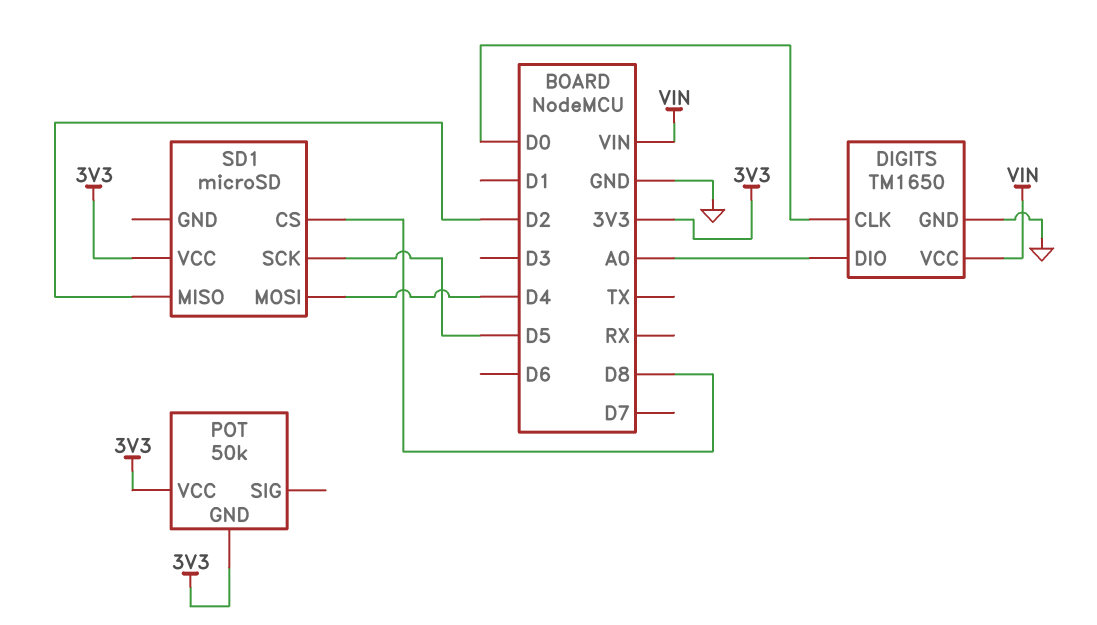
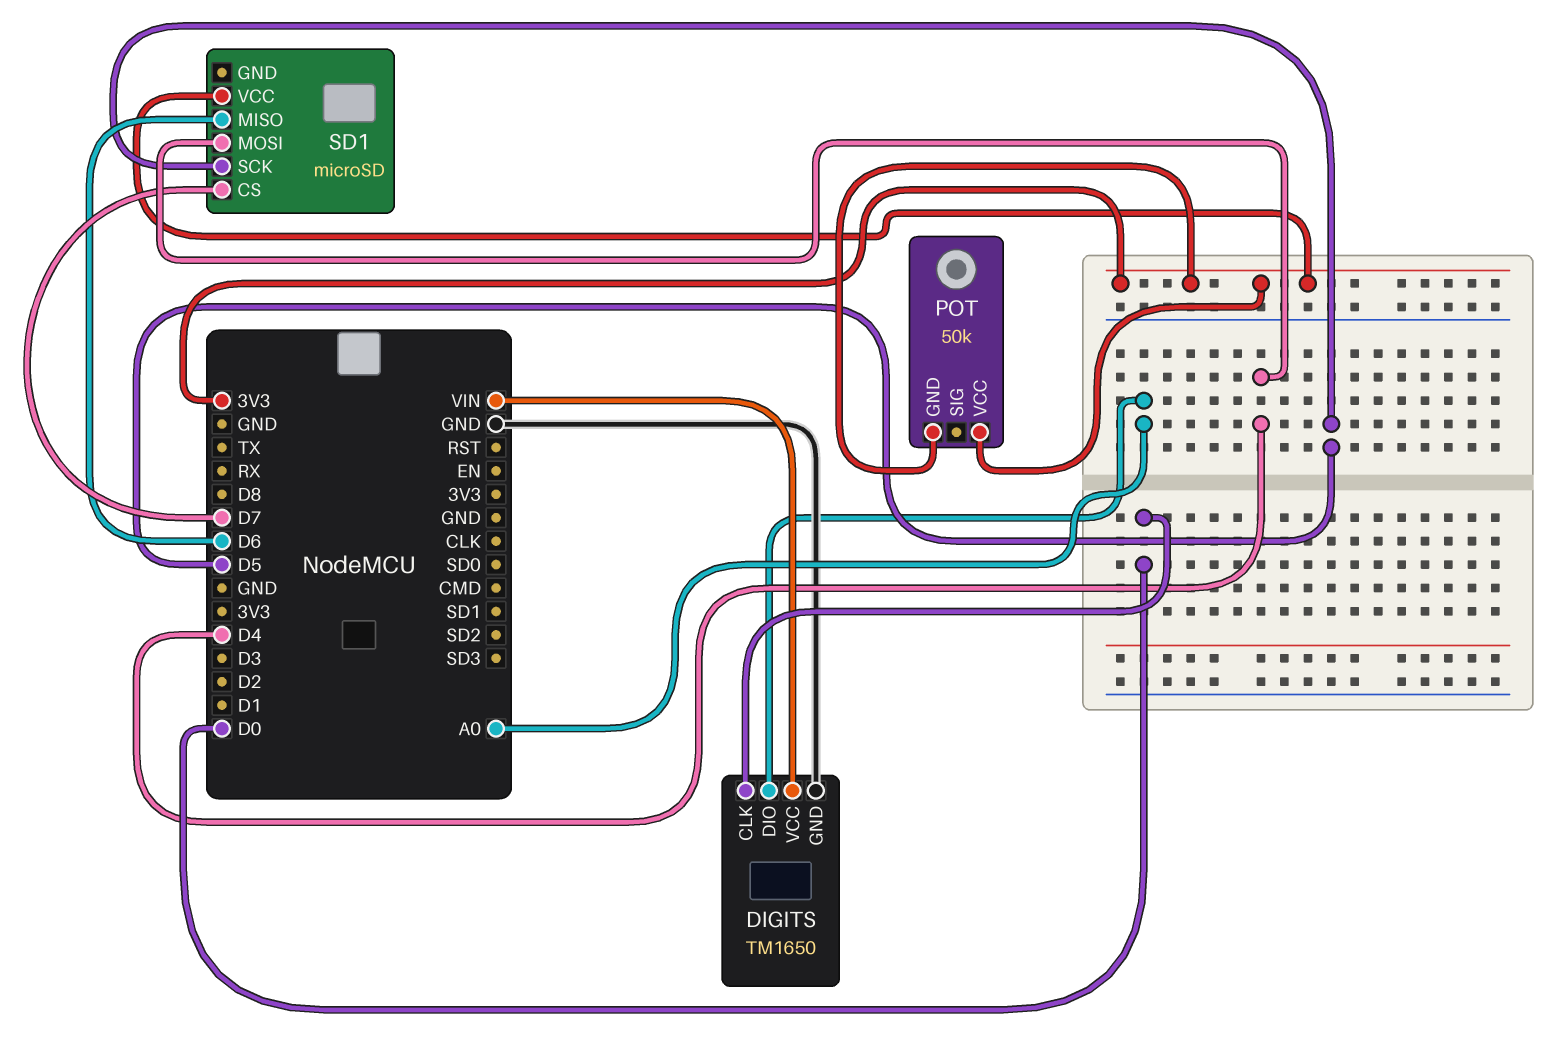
SD1 pin CS: D8 -> D7
SD1 pin MISO: D2 -> D6

